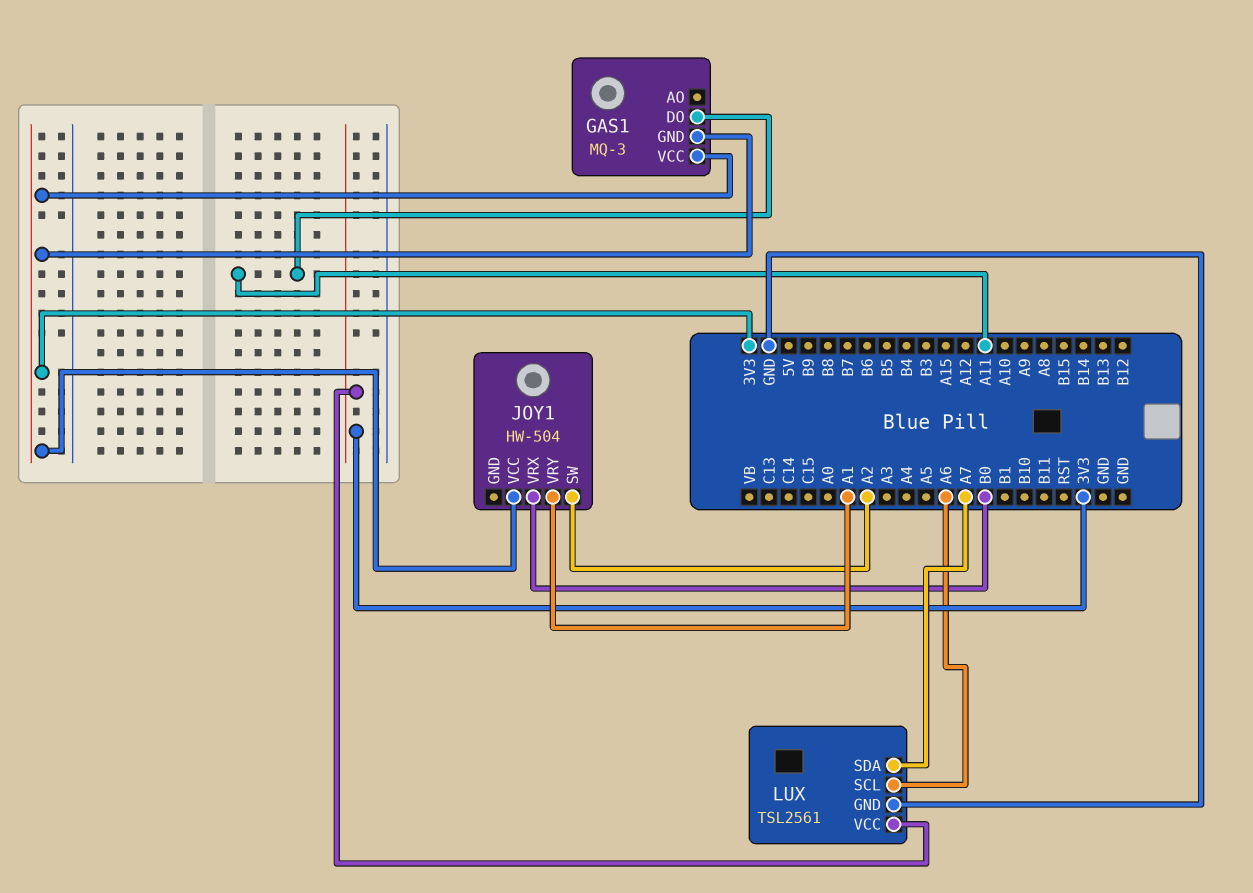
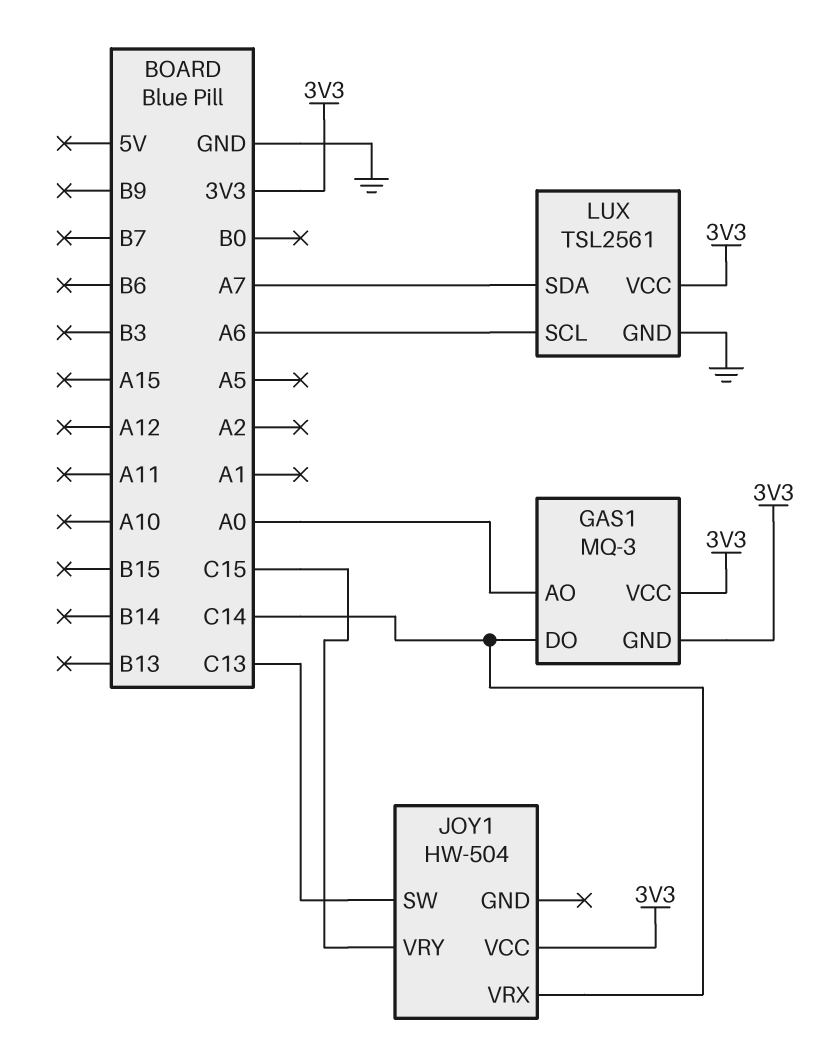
GAS1 pin AO: none -> A0
GAS1 pin DO: A11 -> C14
JOY1 pin SW: A2 -> C13
JOY1 pin VRX: B0 -> C14
JOY1 pin VRY: A1 -> C15

